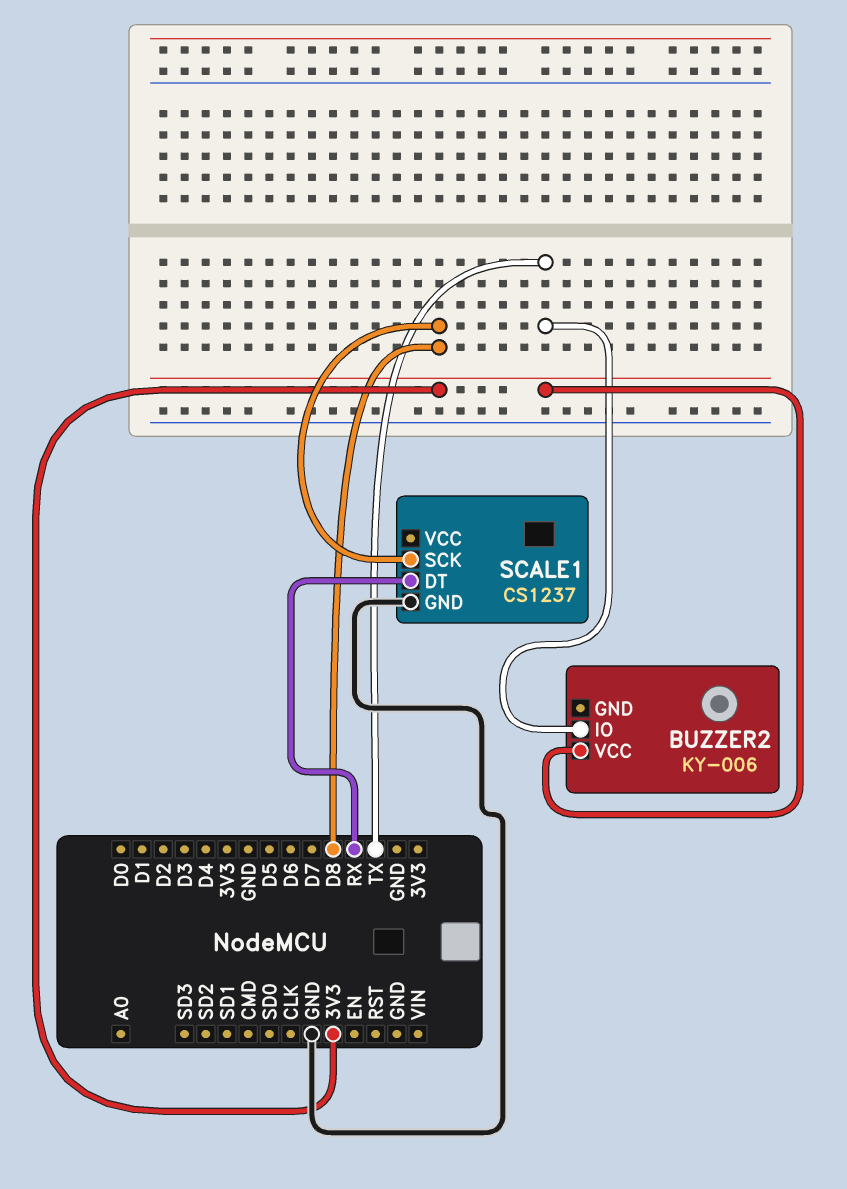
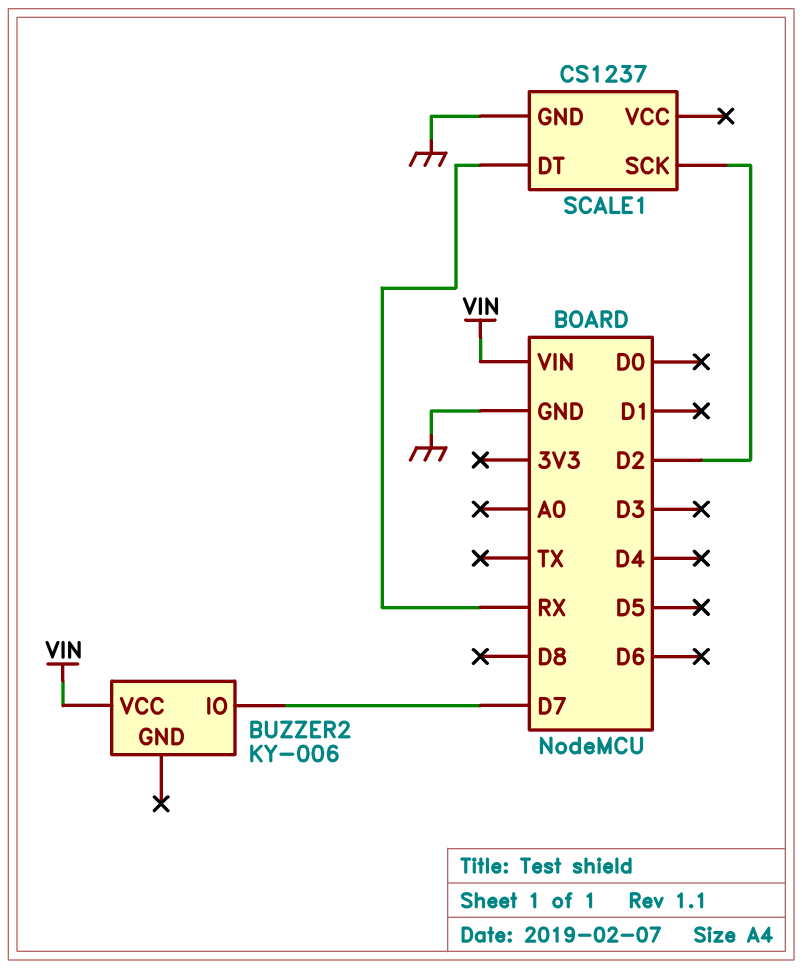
BUZZER2 pin IO: TX -> D7
BUZZER2 pin VCC: 3V3 -> VIN
SCALE1 pin SCK: D8 -> D2

